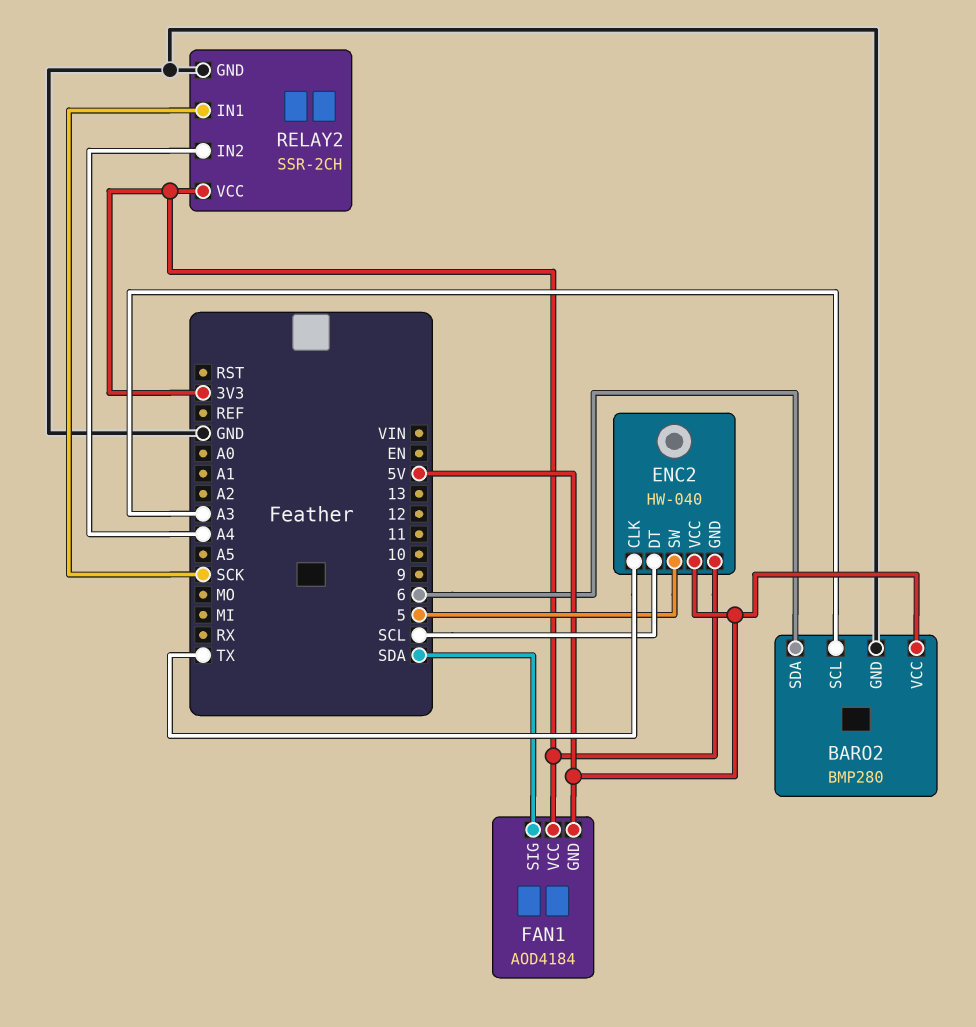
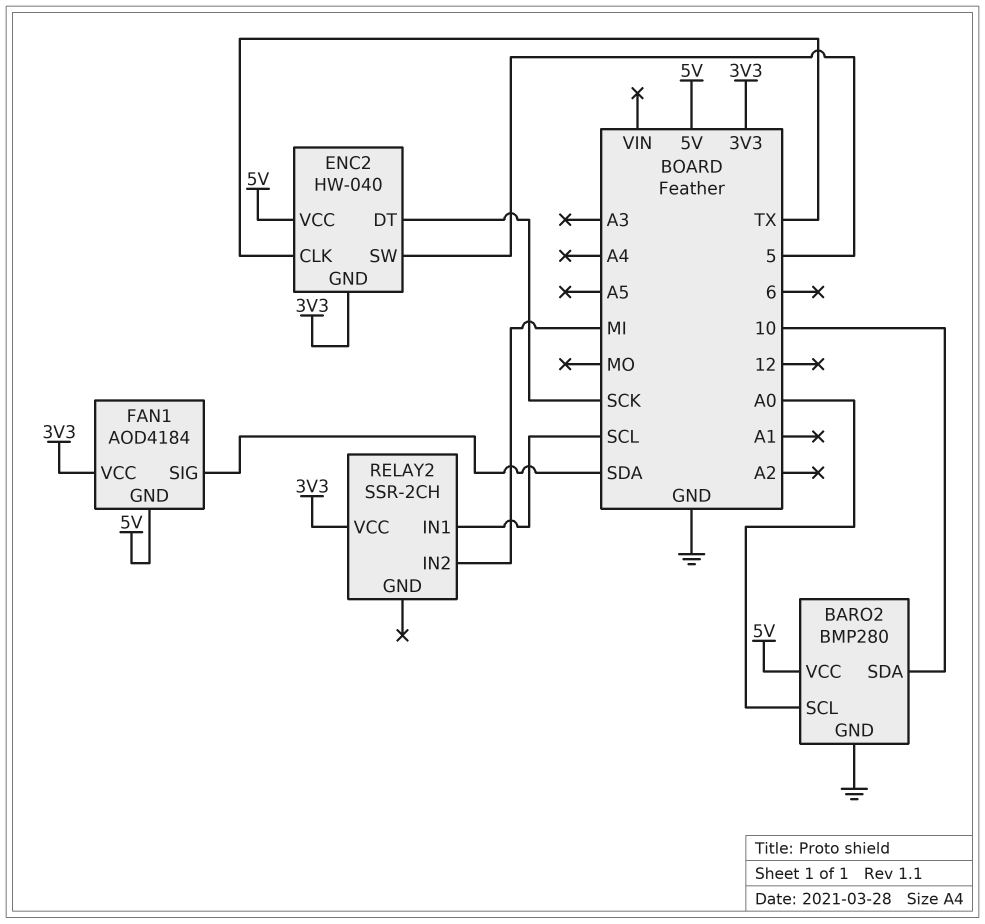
BARO2 pin SCL: A3 -> A0
BARO2 pin SDA: 6 -> 10
ENC2 pin DT: SCL -> SCK
RELAY2 pin GND: GND -> none
RELAY2 pin IN1: SCK -> SCL
RELAY2 pin IN2: A4 -> MI

